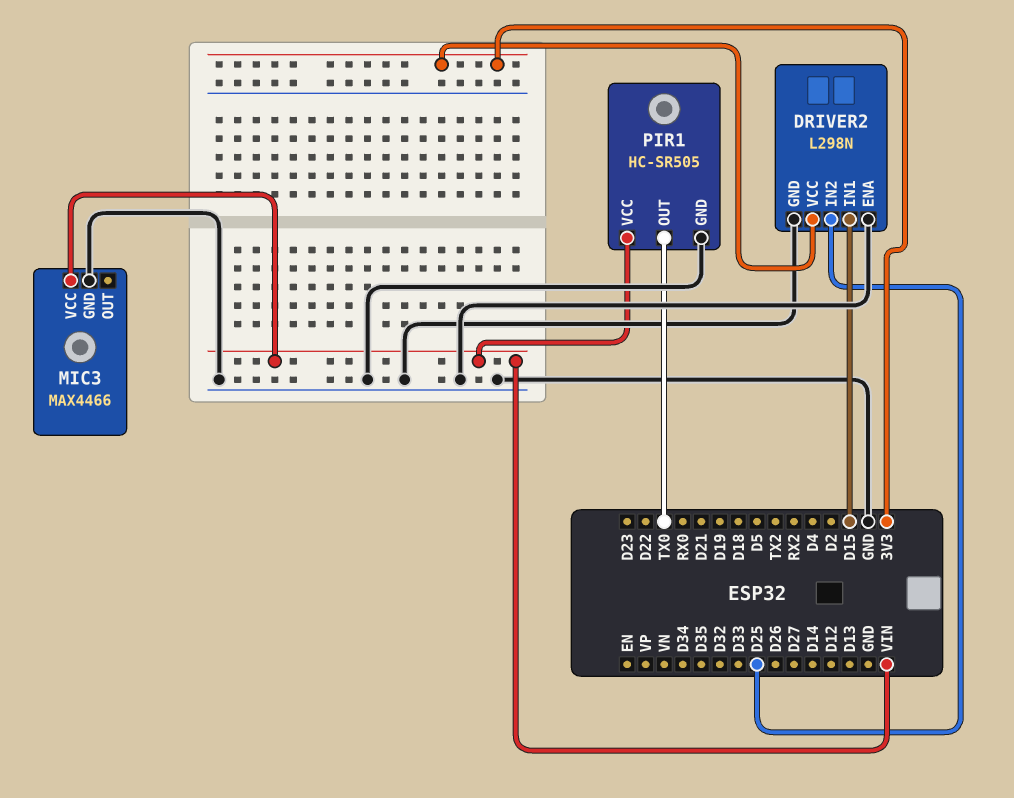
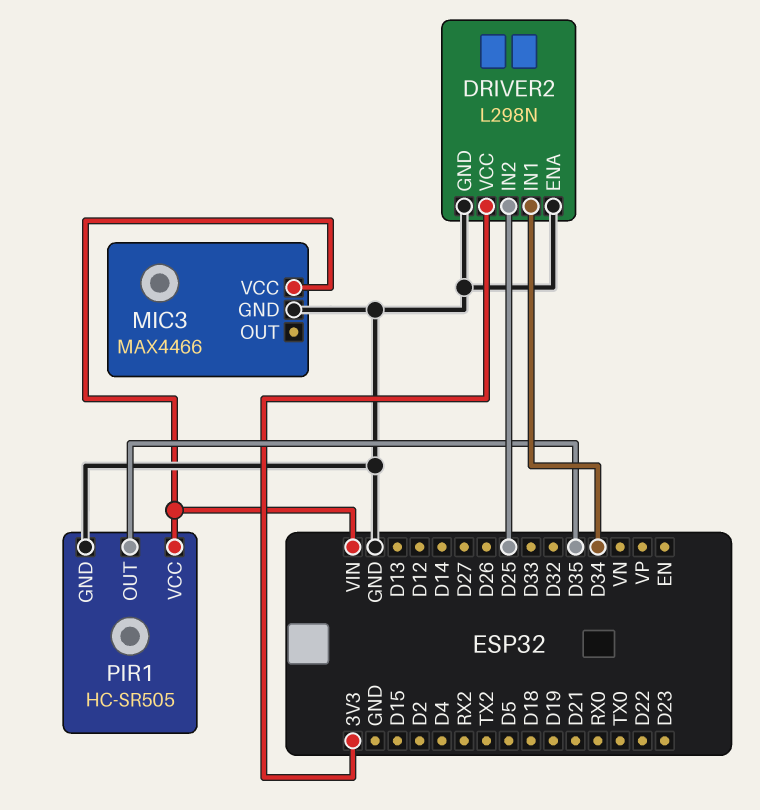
DRIVER2 pin IN1: D15 -> D34
PIR1 pin OUT: TX0 -> D35

